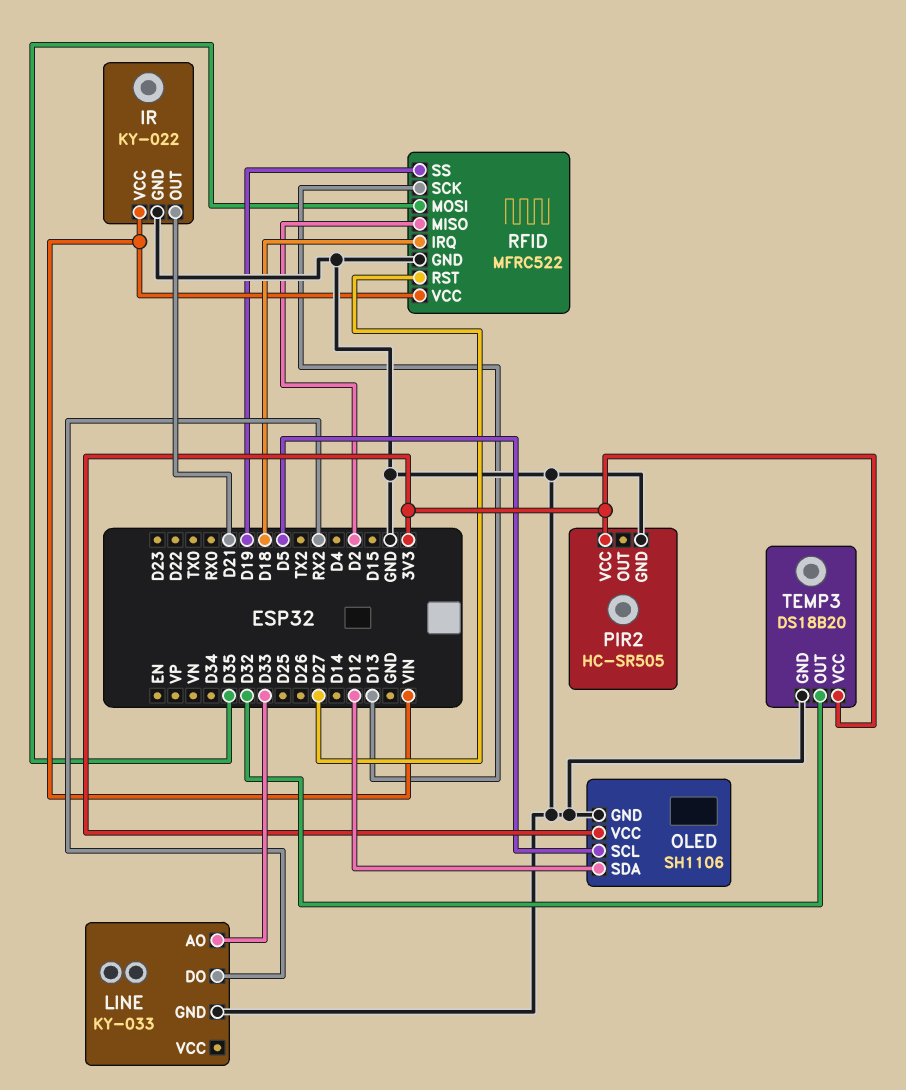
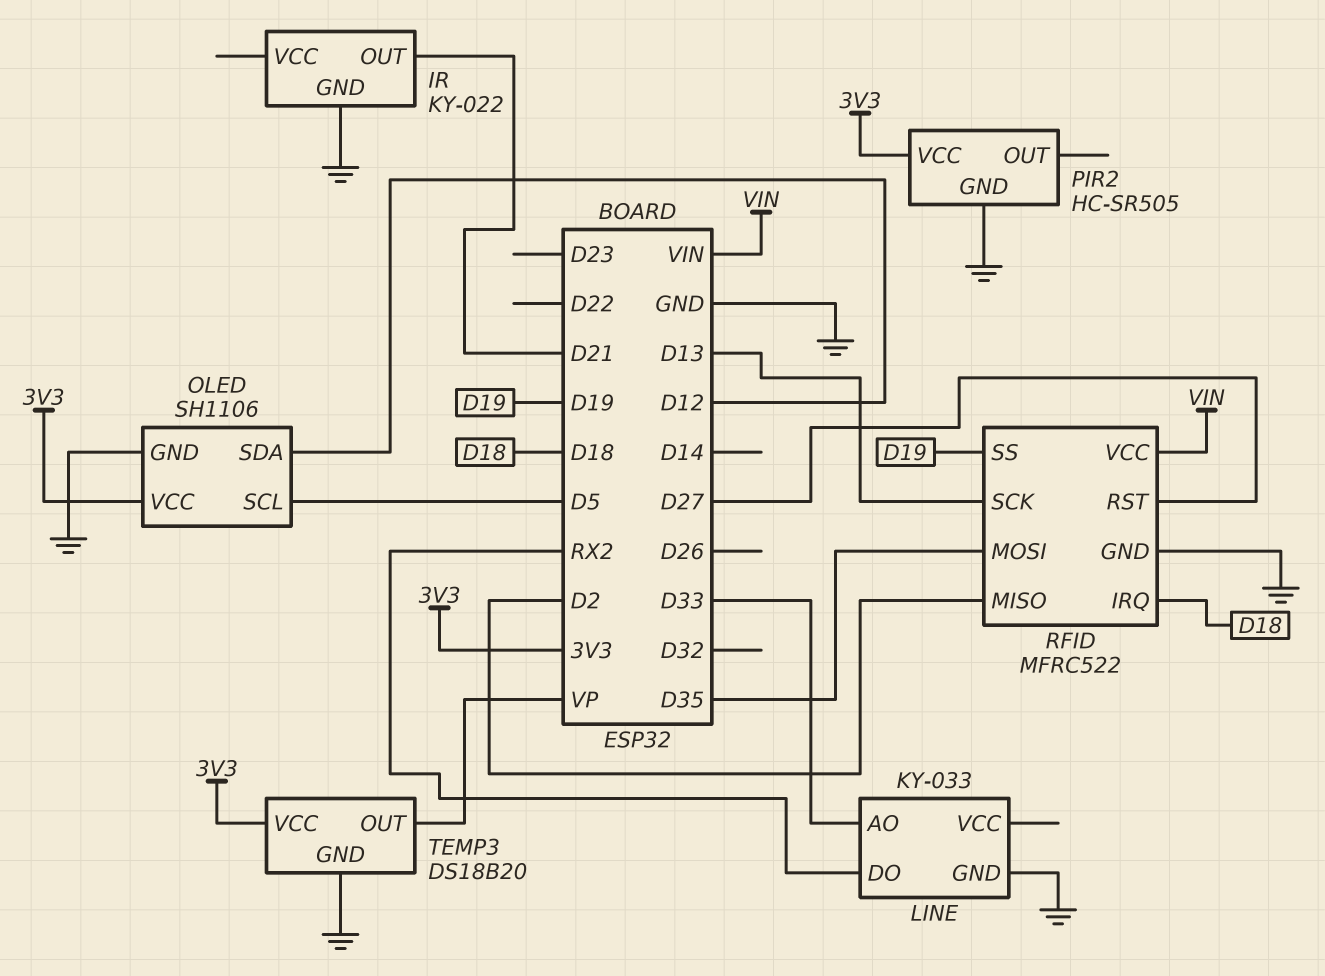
IR pin VCC: VIN -> none
TEMP3 pin OUT: D32 -> VP

